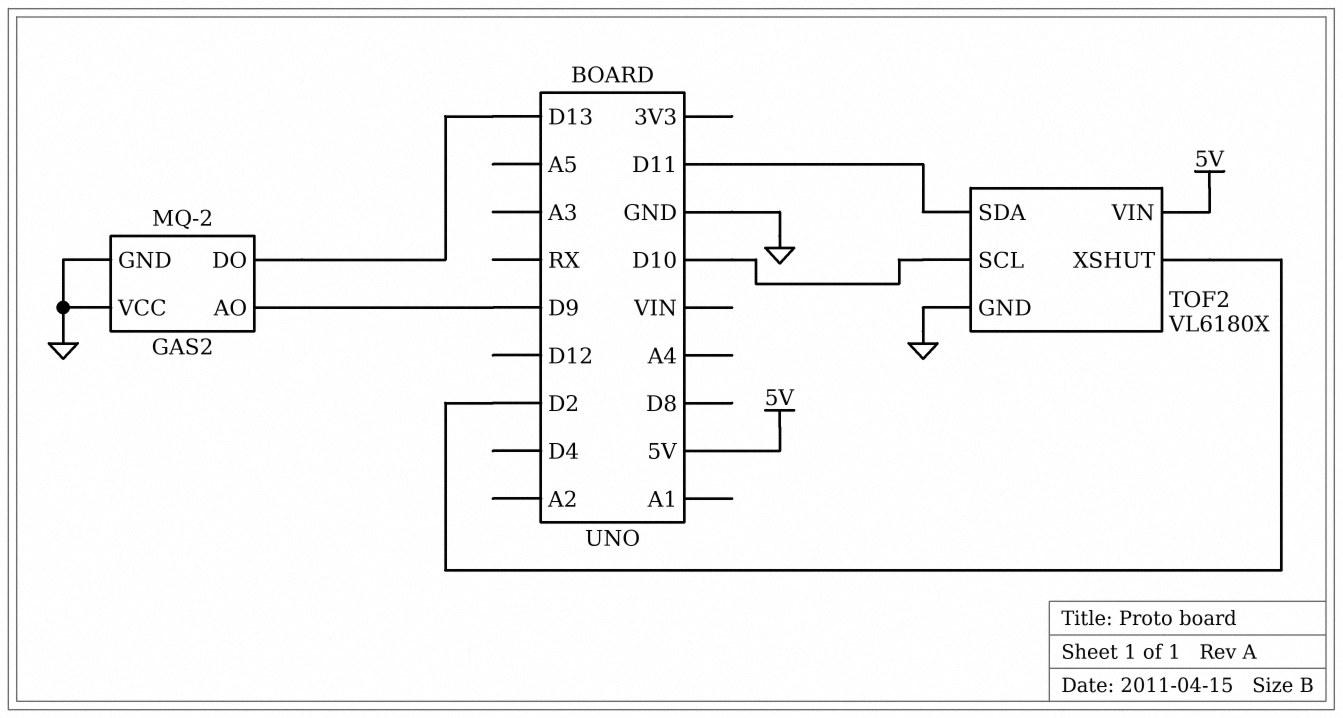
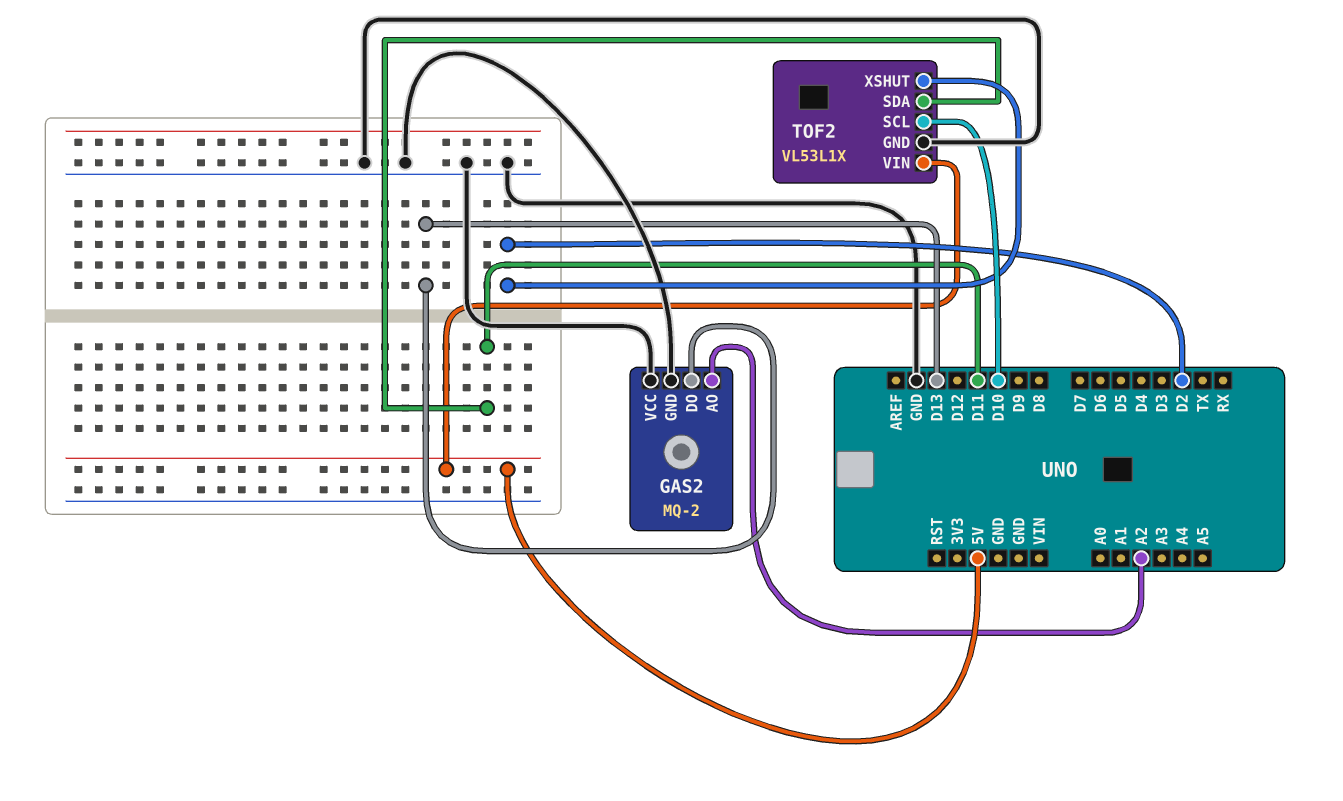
GAS2 pin AO: D9 -> A2
TOF2: VL6180X -> VL53L1X

